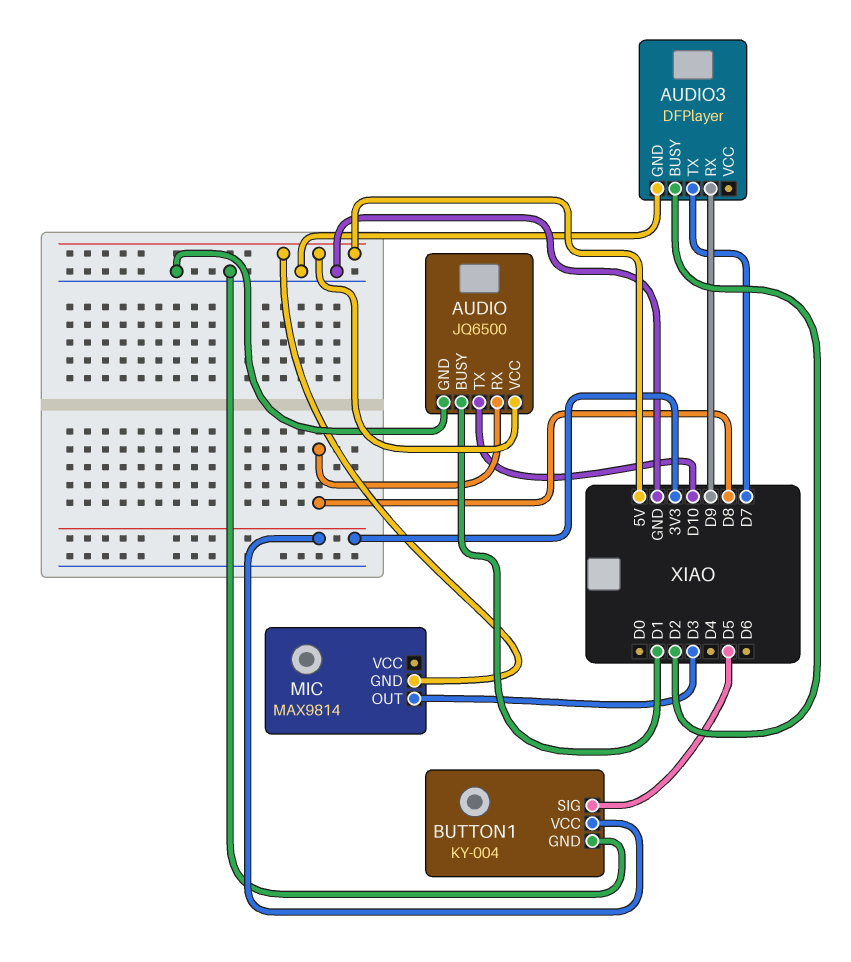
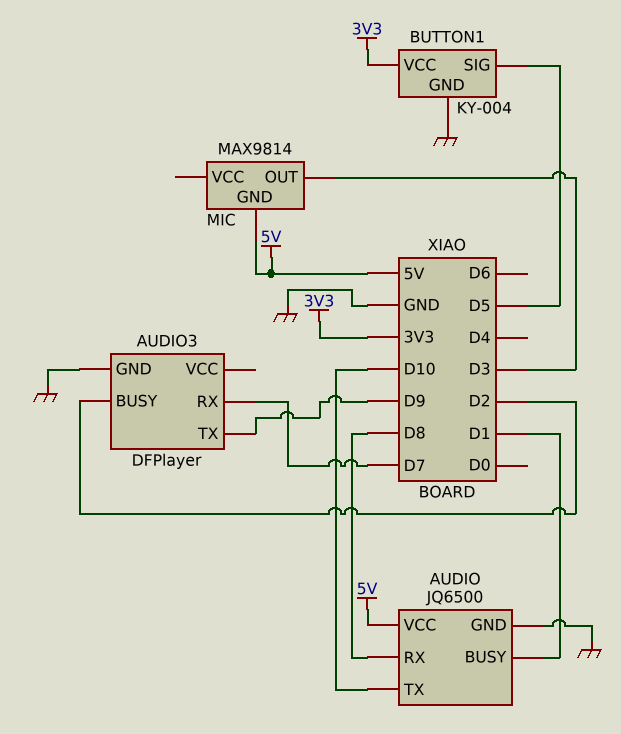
AUDIO3 pin RX: D9 -> D7
AUDIO3 pin TX: D7 -> D9

